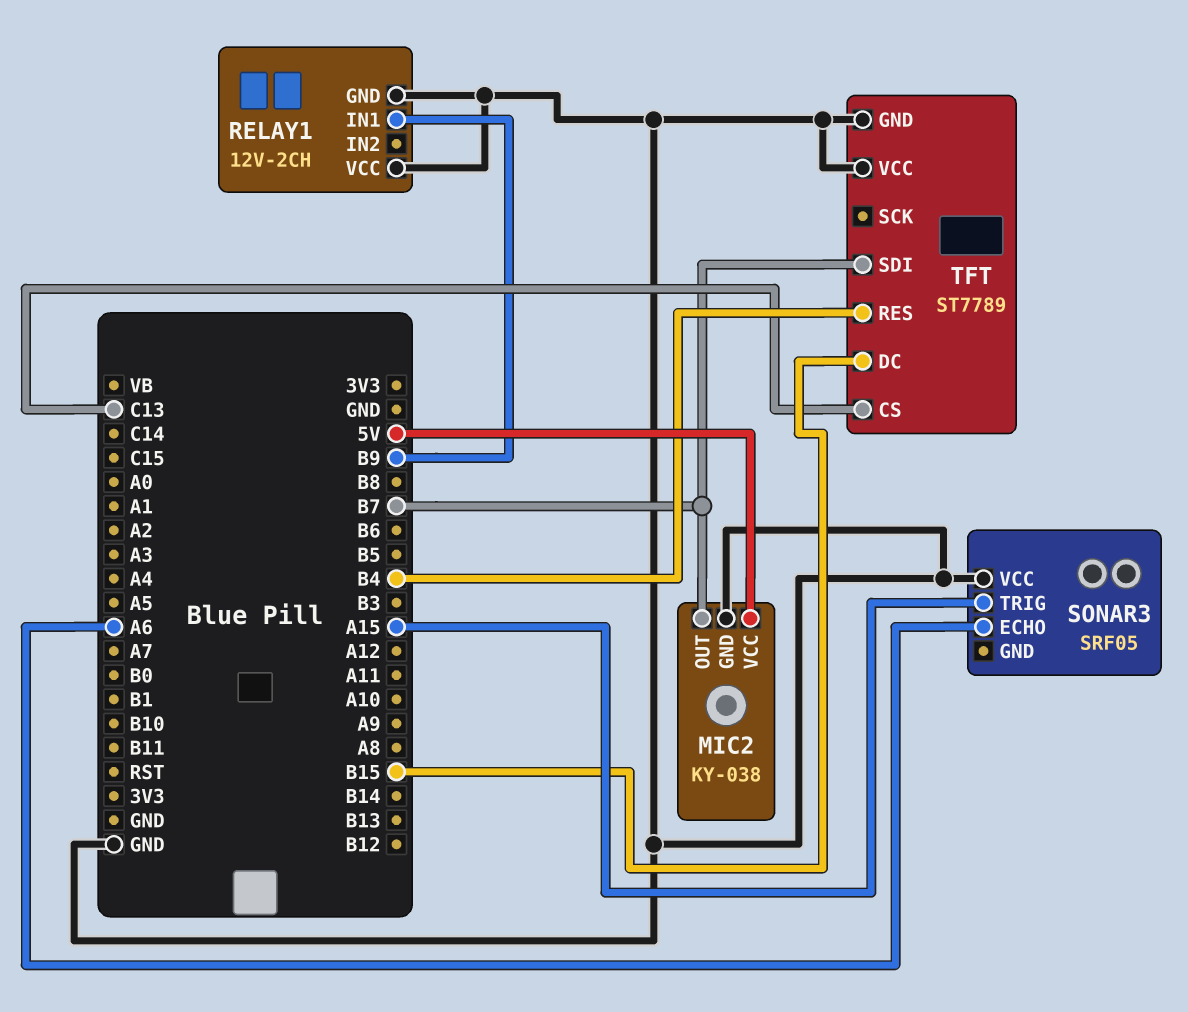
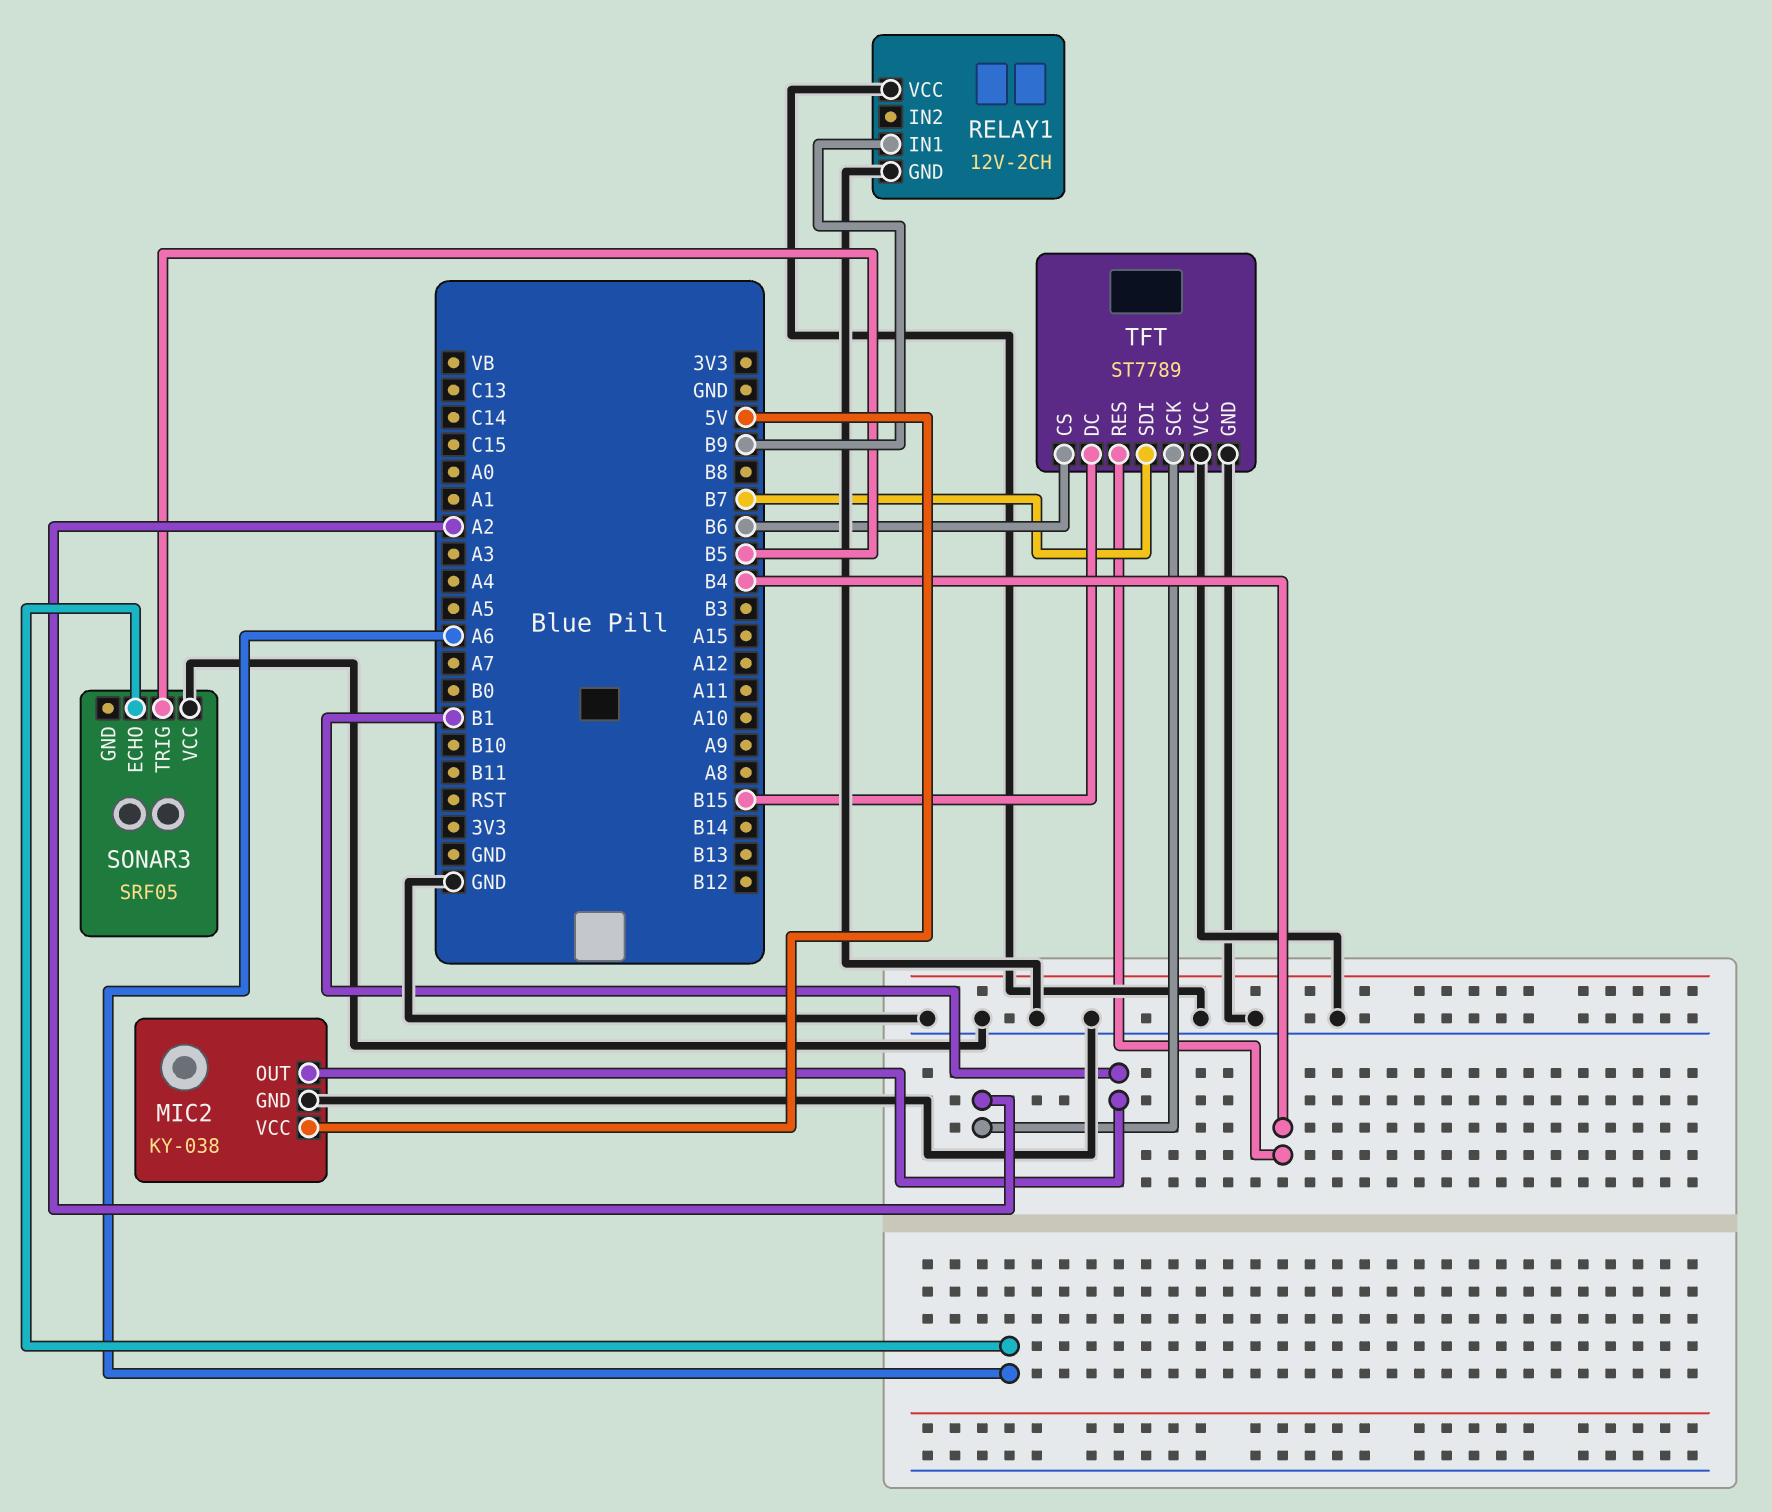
MIC2 pin OUT: B7 -> B1
SONAR3 pin TRIG: A15 -> B5
TFT pin CS: C13 -> B6
TFT pin SCK: none -> A2

